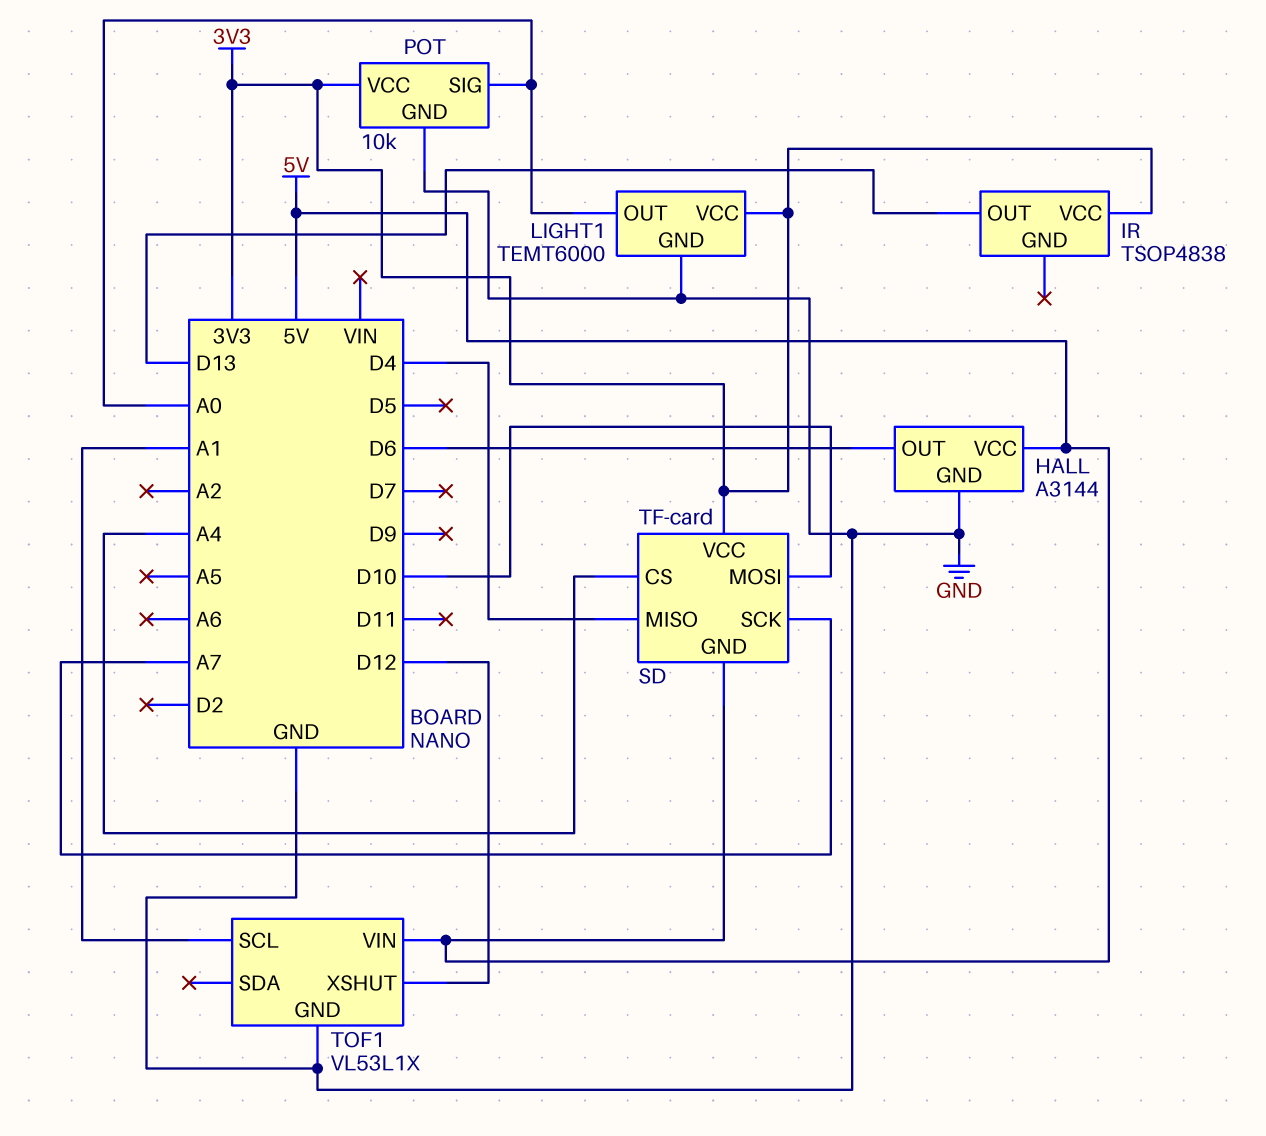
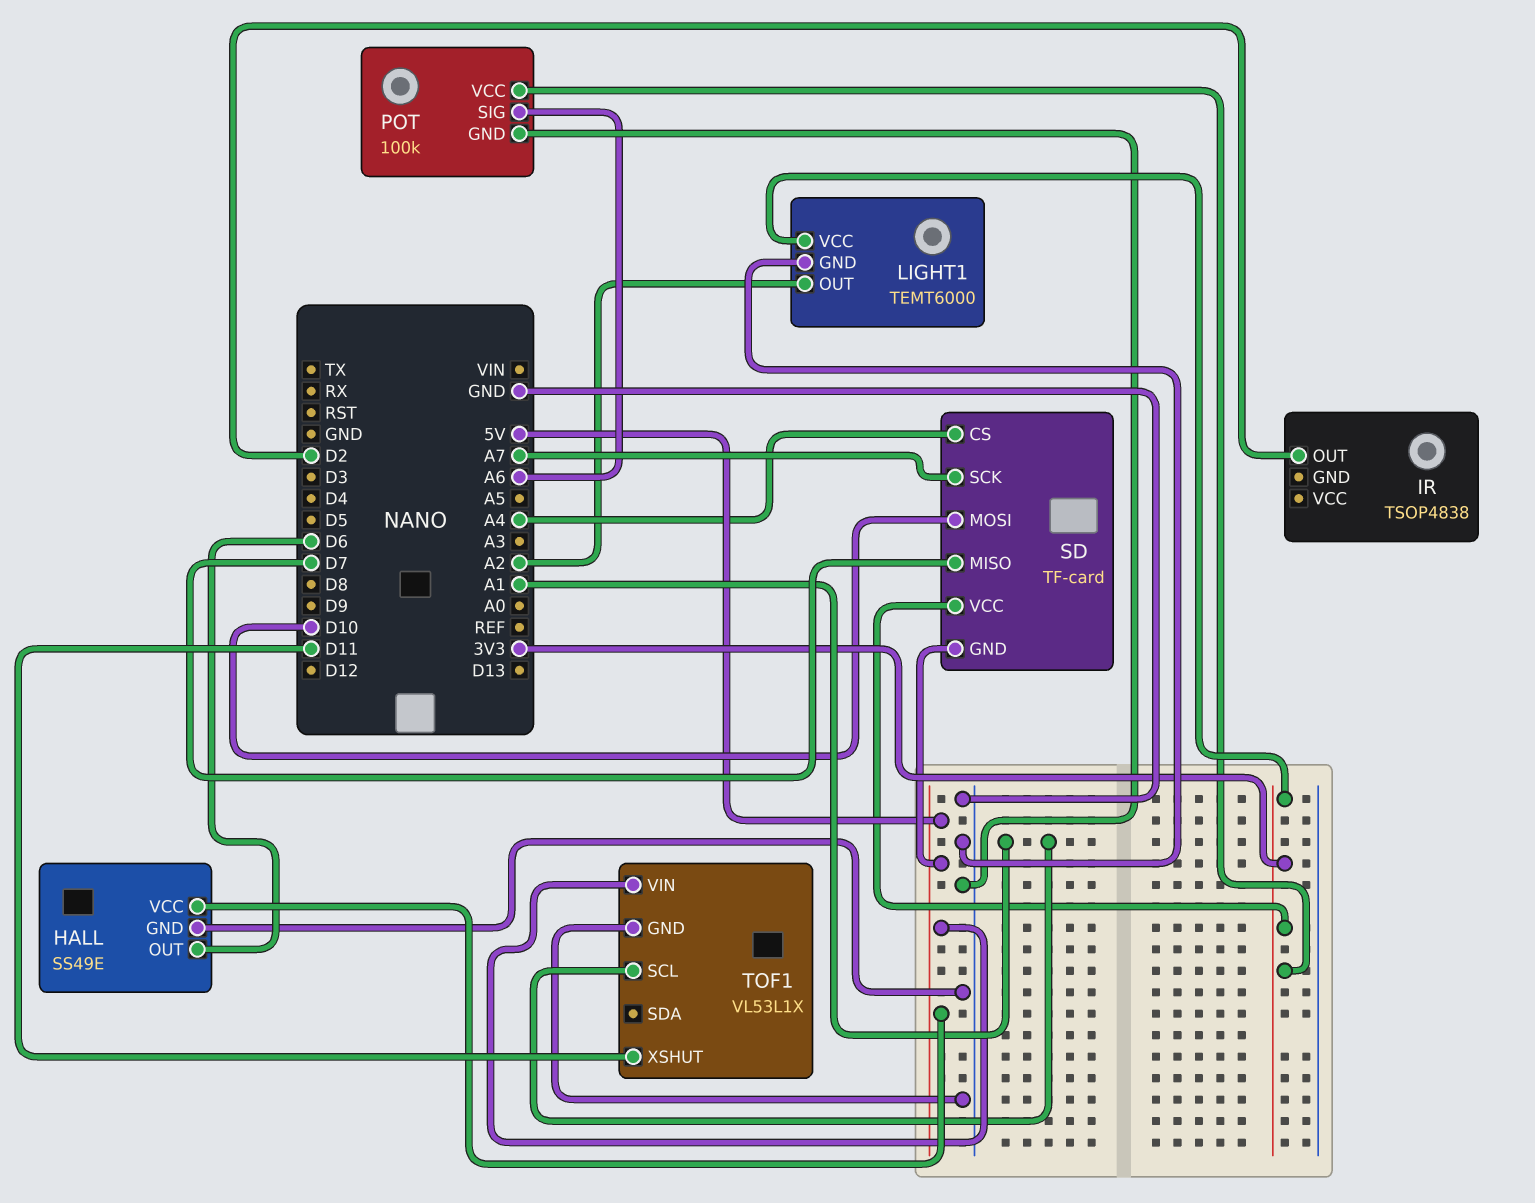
HALL: A3144 -> SS49E
IR pin OUT: D13 -> D2
IR pin VCC: 3V3 -> none
LIGHT1 pin OUT: A0 -> A2
POT: 10k -> 100k
POT pin SIG: A0 -> A6
SD pin MISO: D4 -> D7
TOF1 pin XSHUT: D12 -> D11

